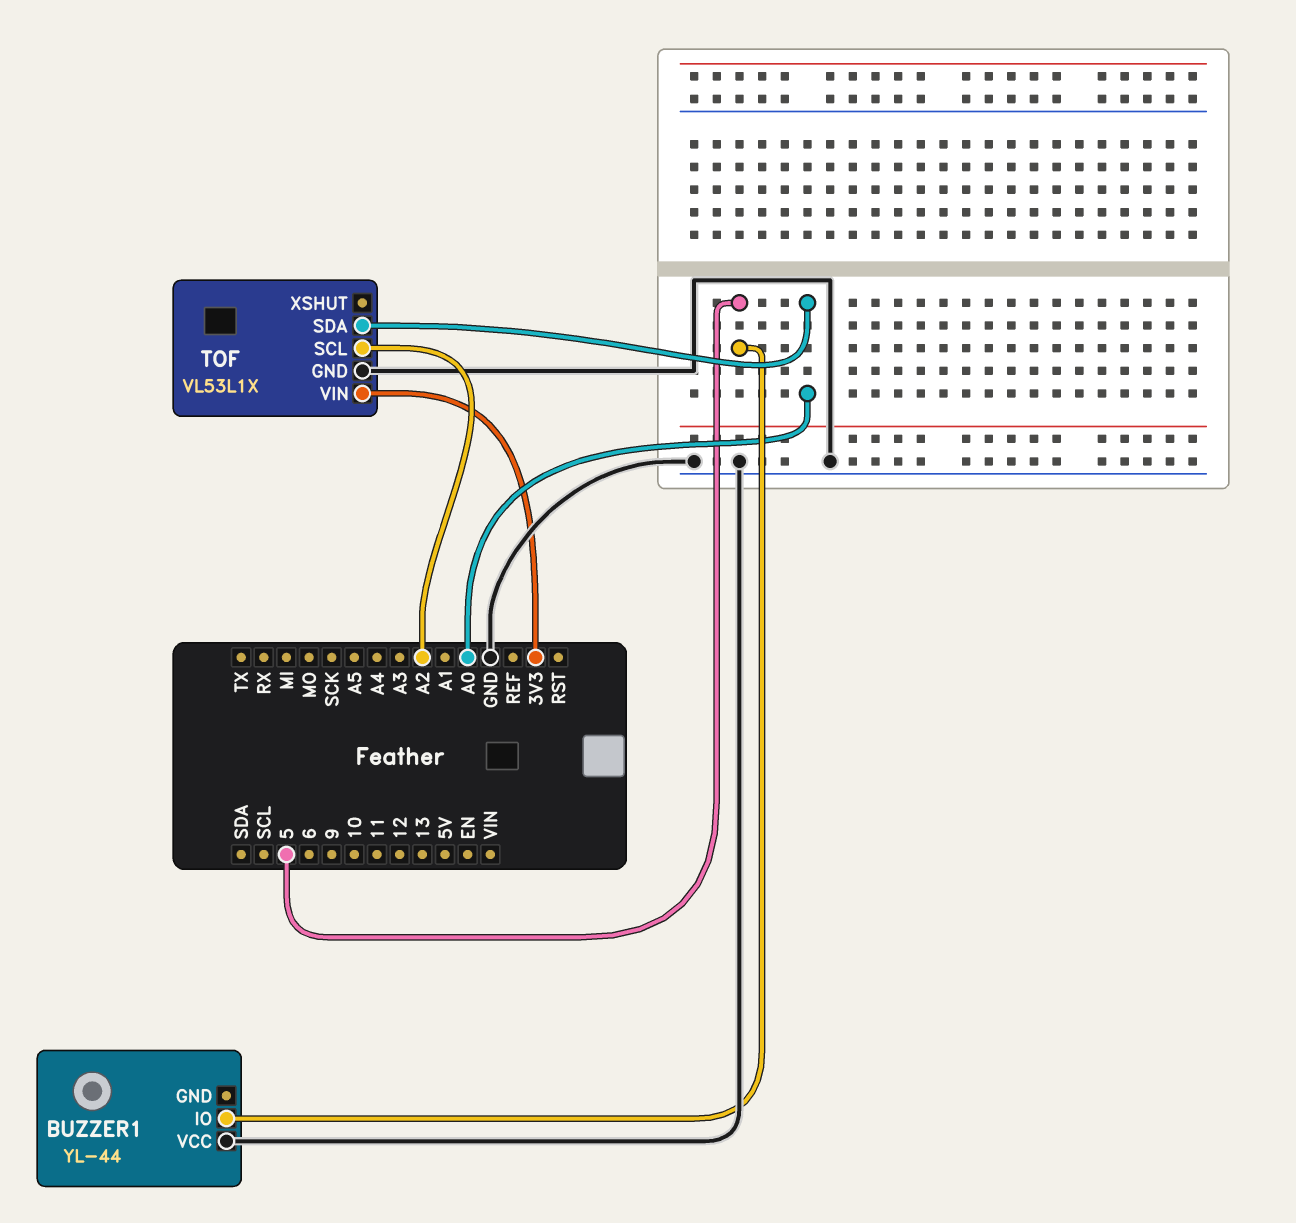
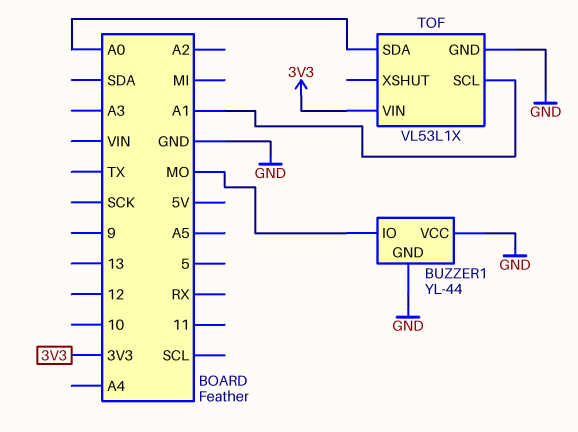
BUZZER1 pin GND: none -> GND
BUZZER1 pin IO: 5 -> MO
TOF pin SCL: A2 -> A1

